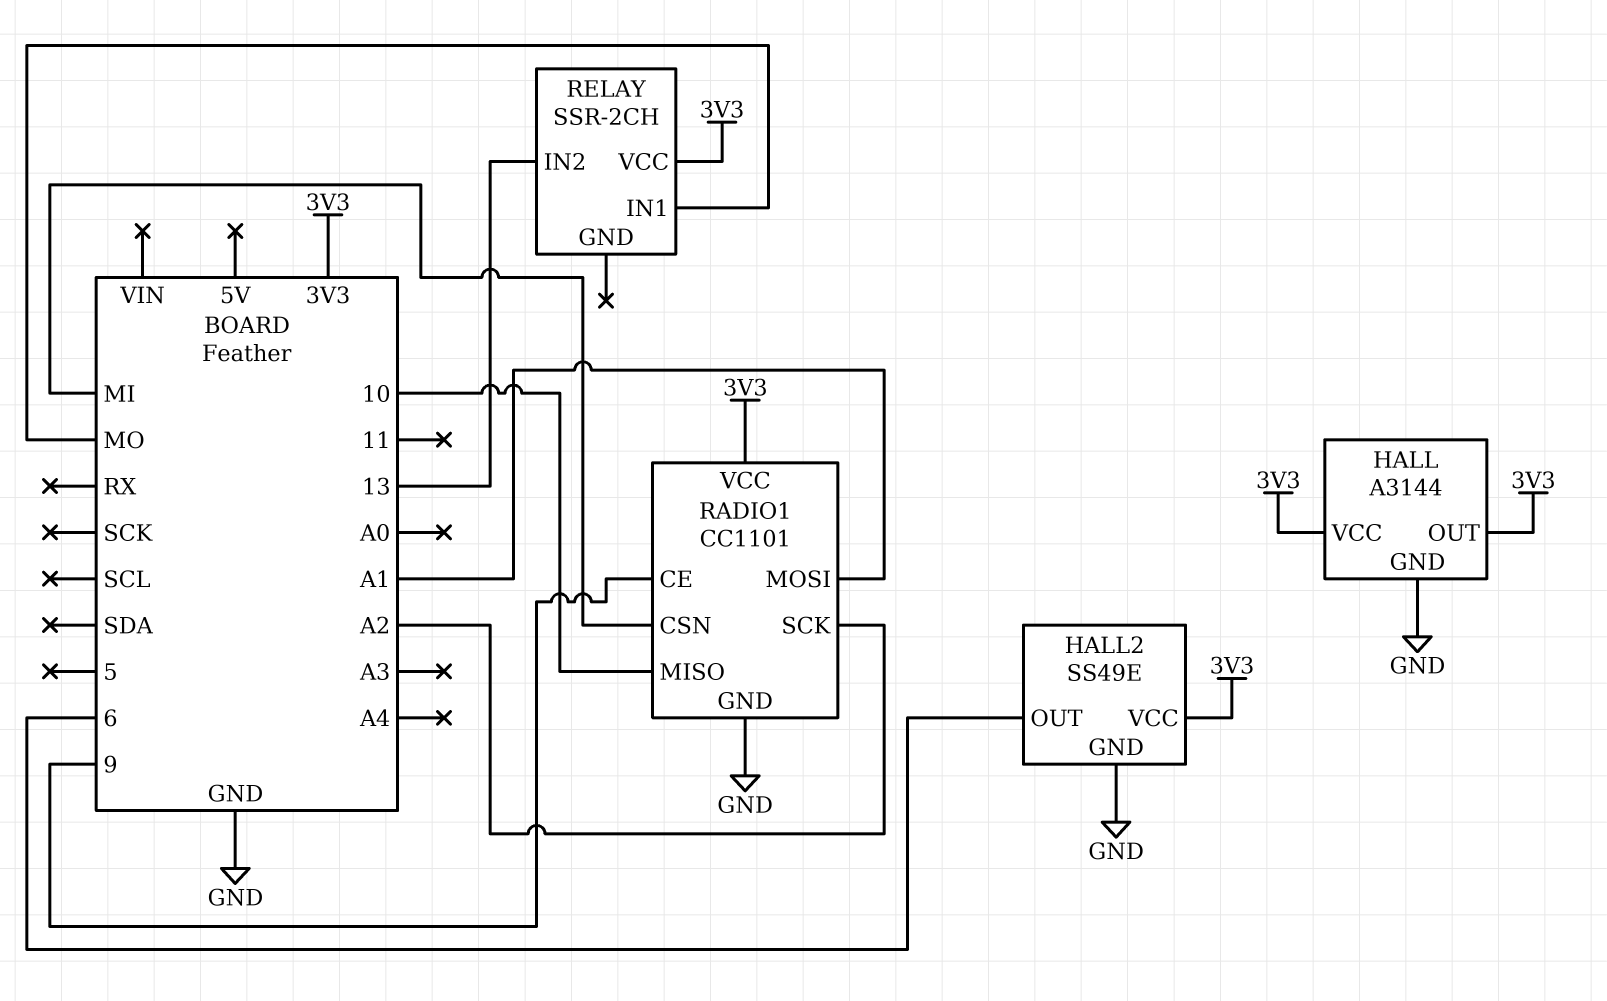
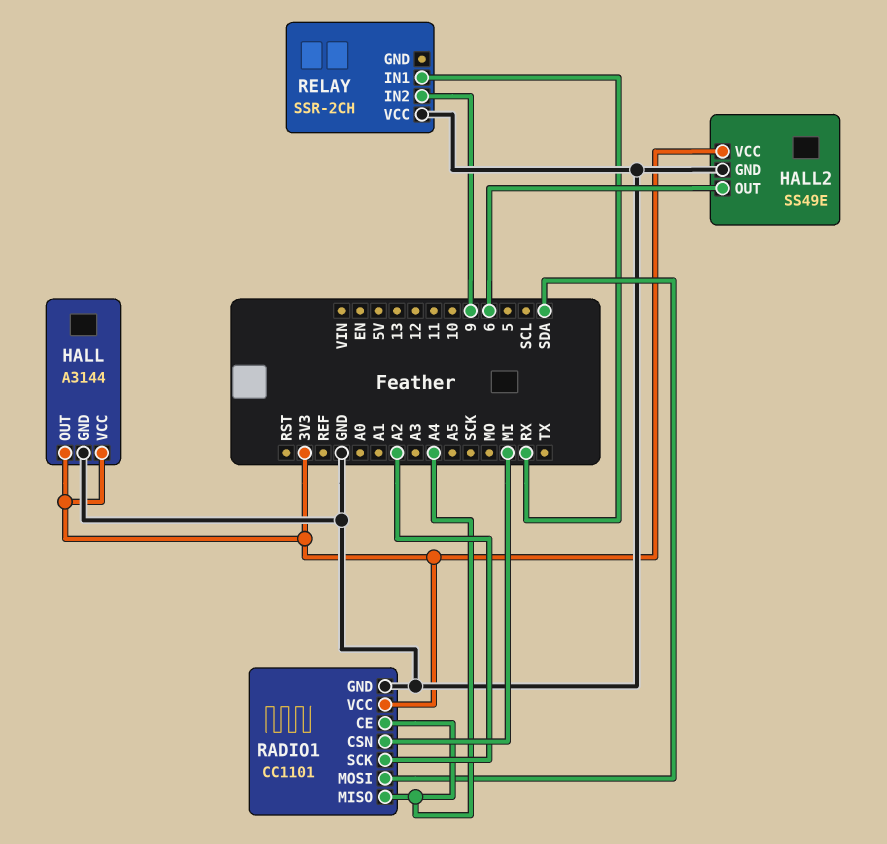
RADIO1 pin CE: 9 -> A4
RADIO1 pin MISO: 10 -> A4
RADIO1 pin MOSI: A1 -> SDA
RELAY pin IN1: MO -> RX
RELAY pin IN2: 13 -> 9
RELAY pin VCC: 3V3 -> GND

